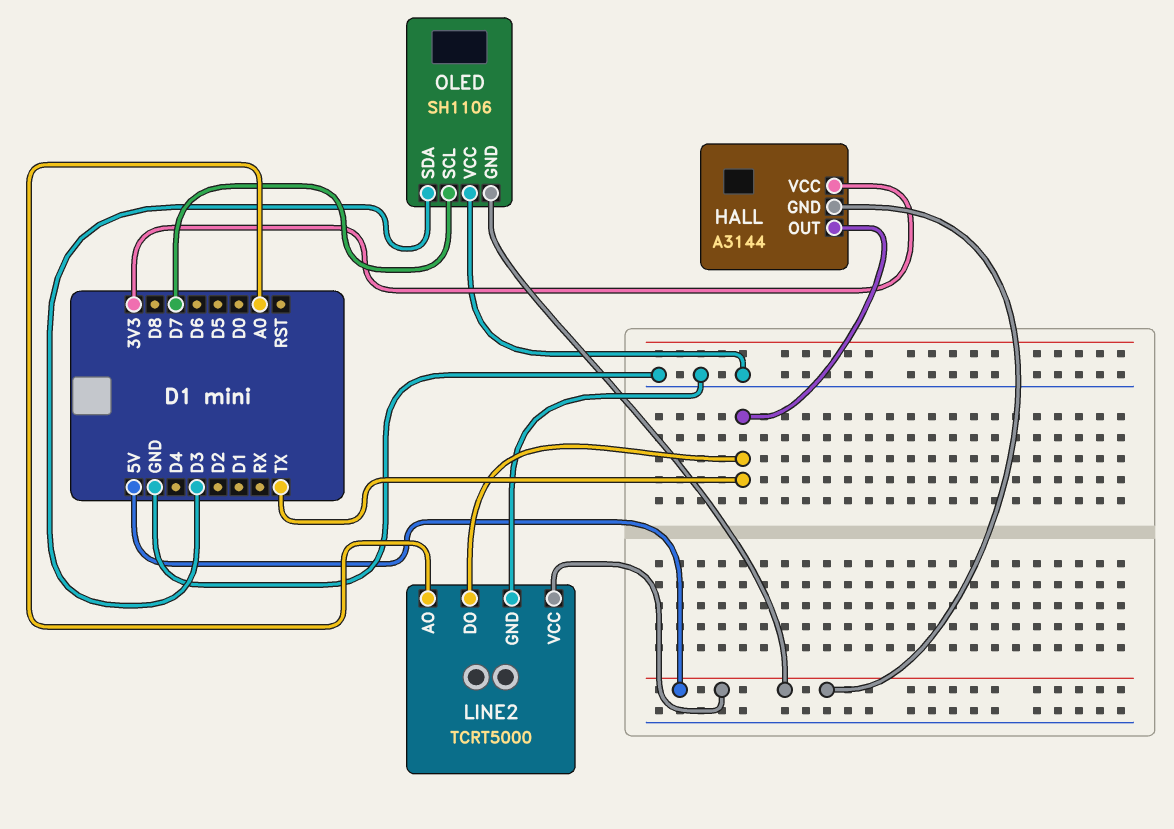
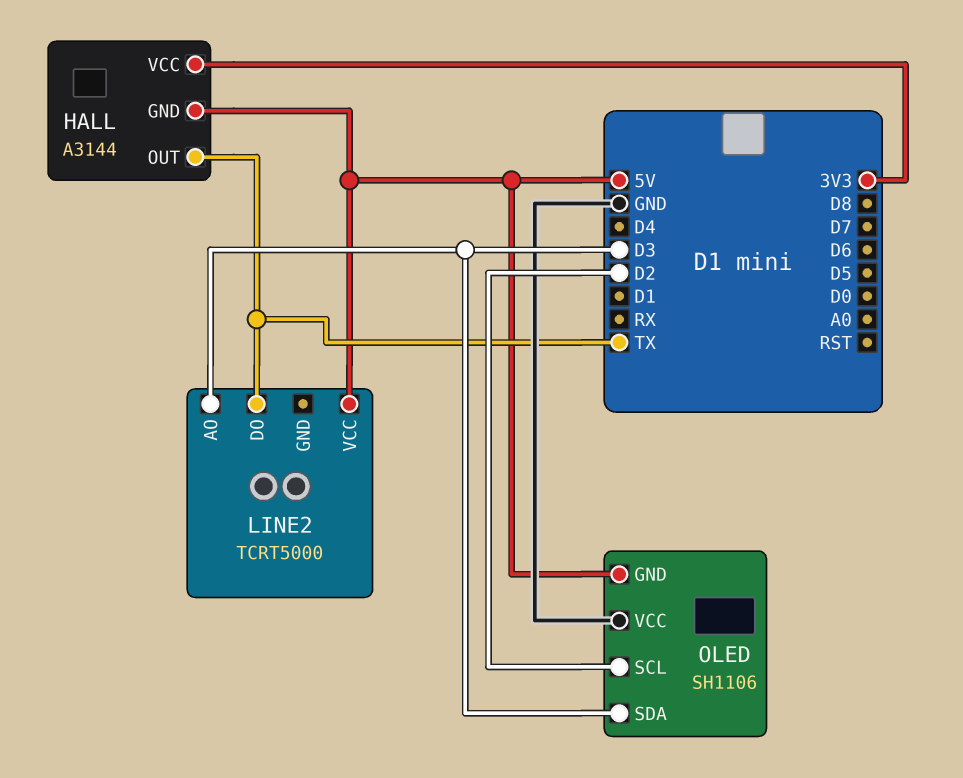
LINE2 pin AO: A0 -> D3
LINE2 pin GND: GND -> none
OLED pin SCL: D7 -> D2

